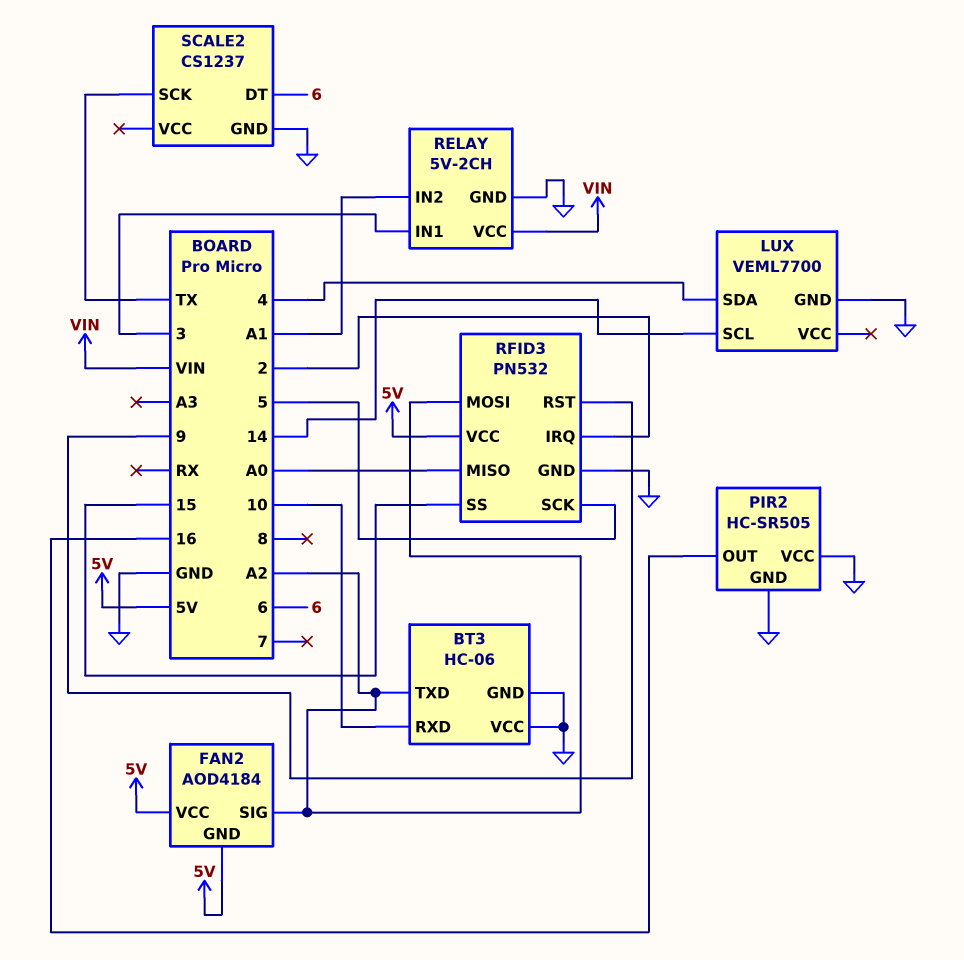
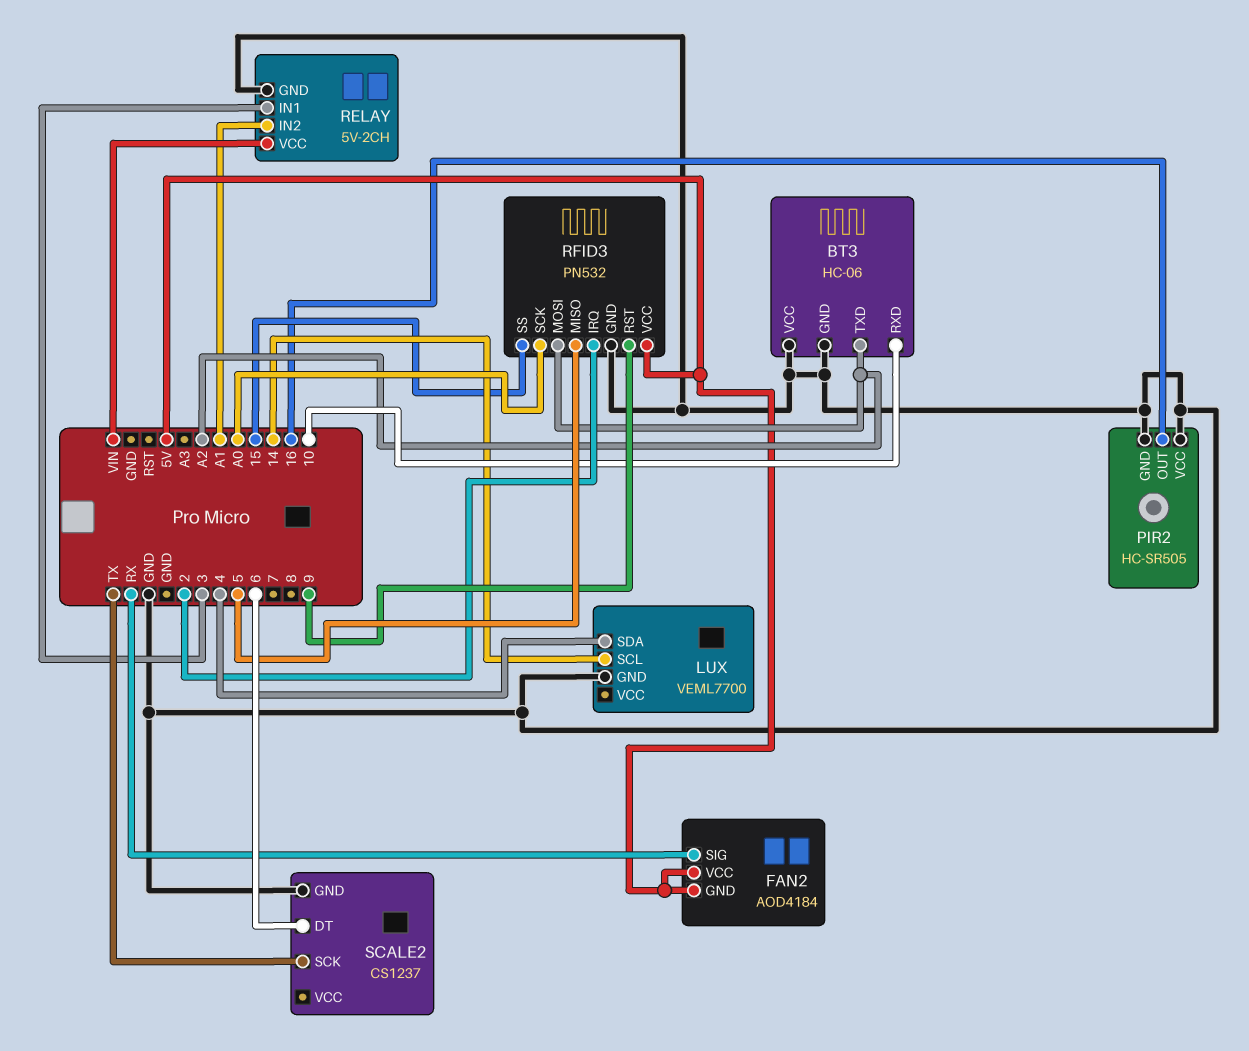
FAN2 pin SIG: A2 -> RX
RFID3 pin MISO: A0 -> 5
RFID3 pin SCK: 5 -> A0

